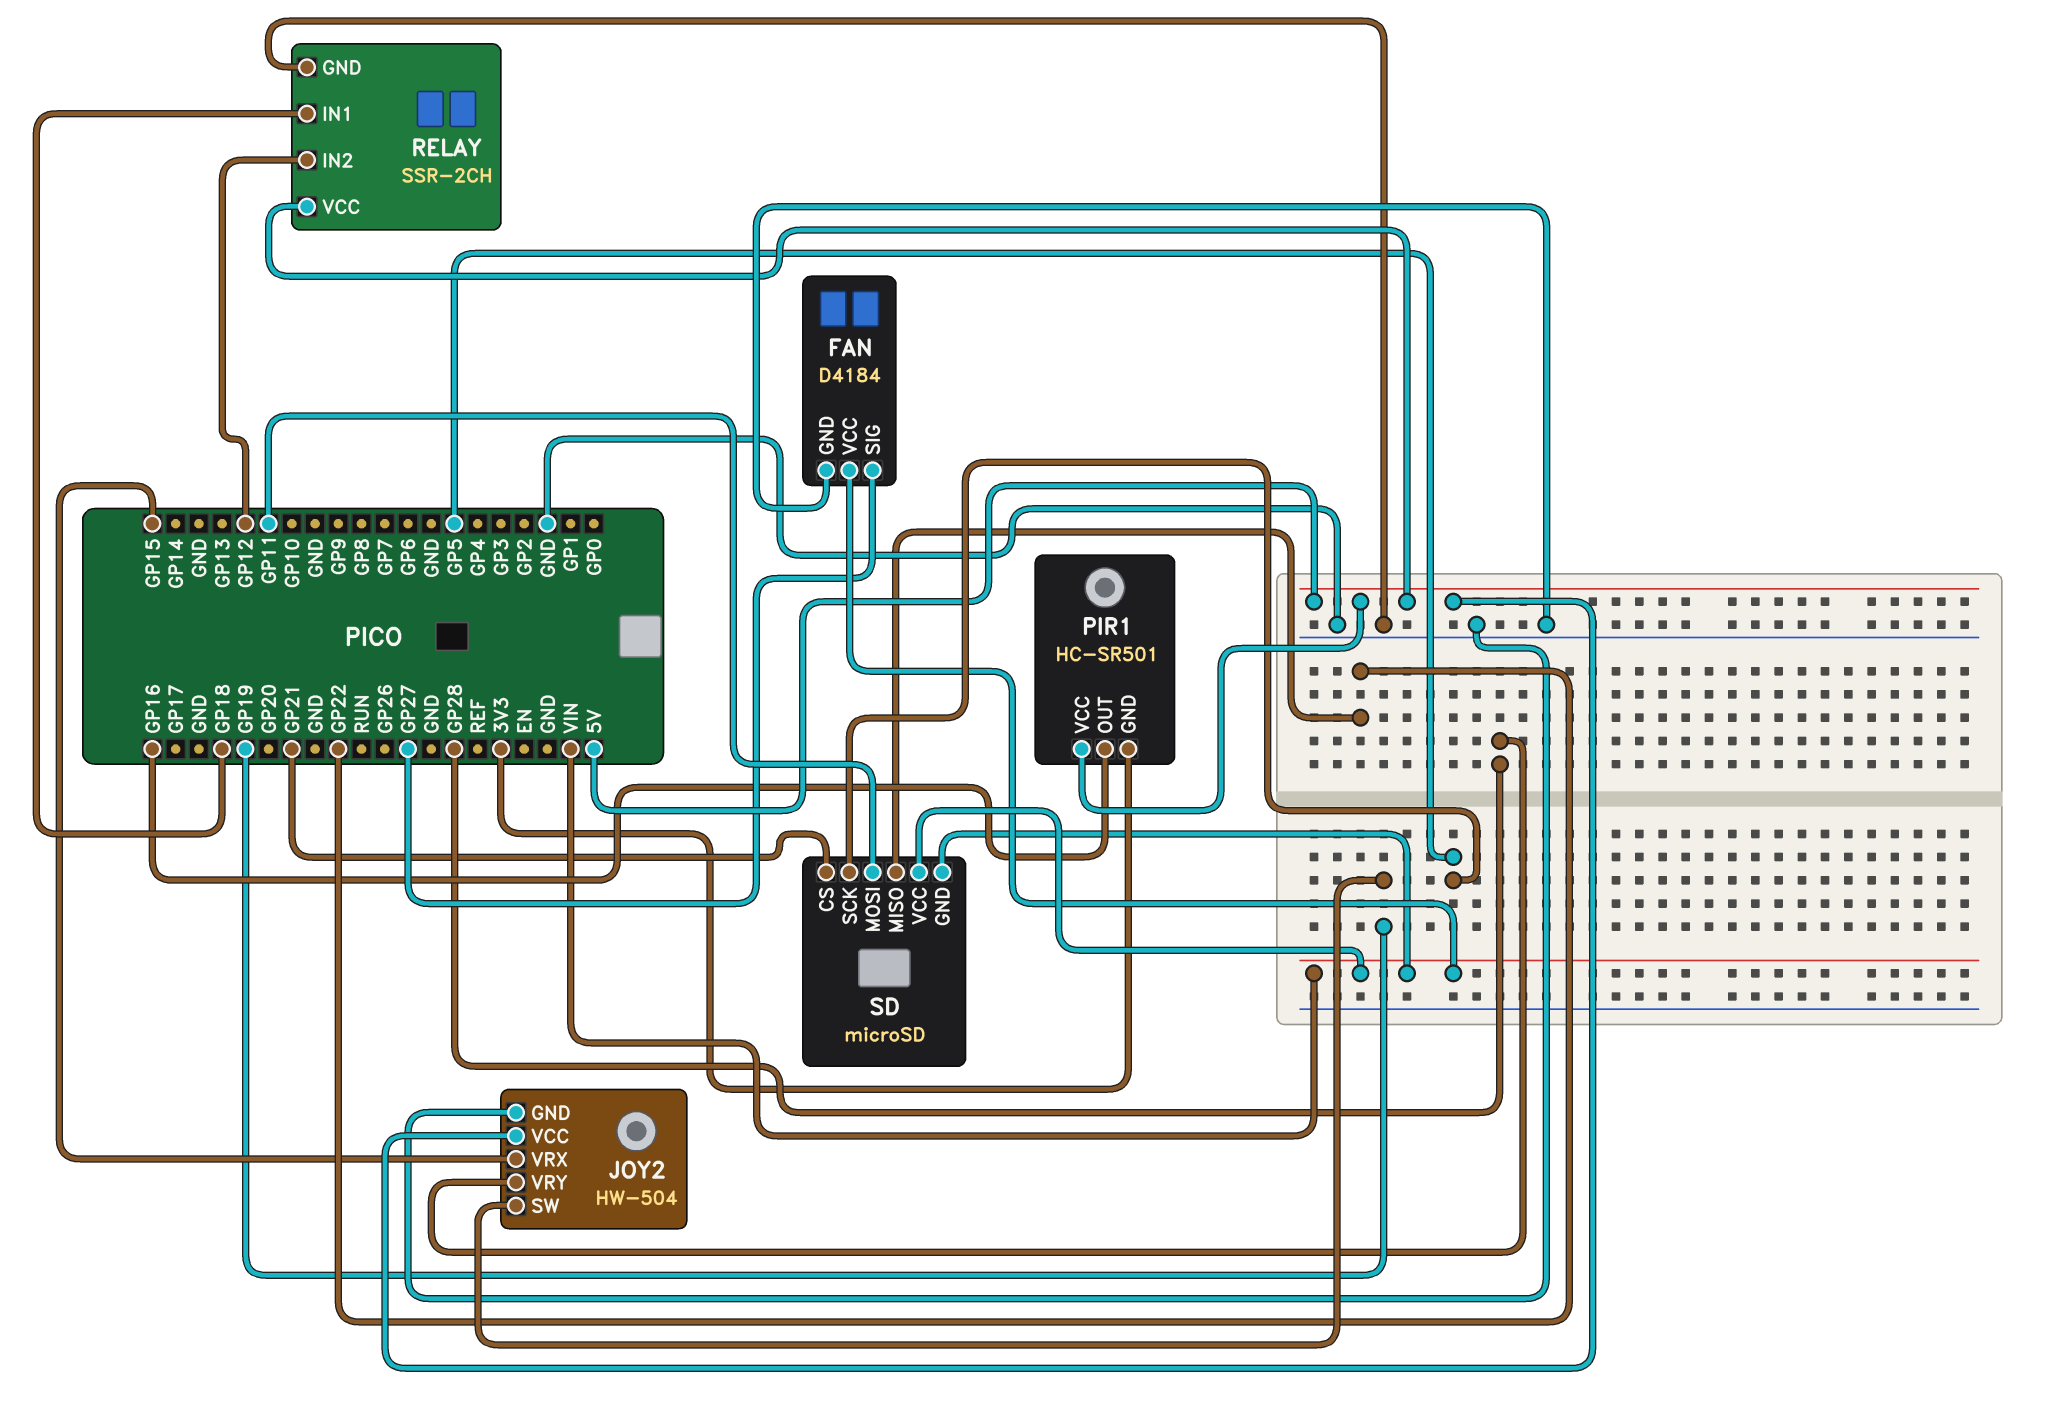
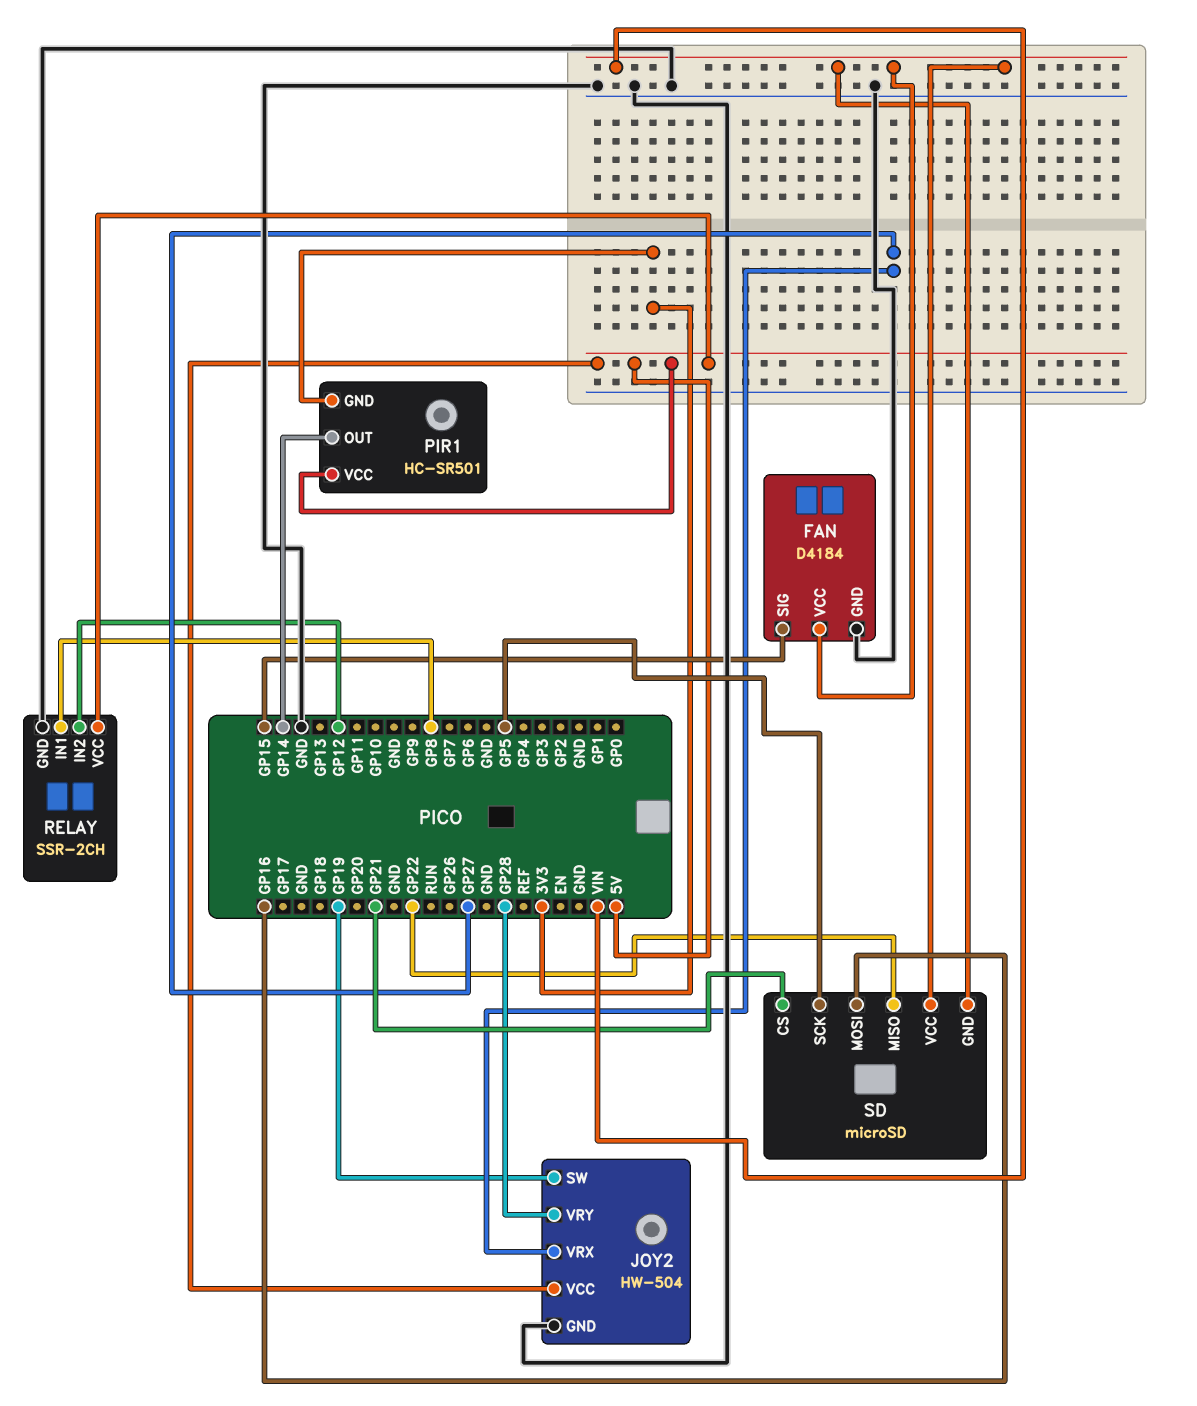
FAN pin SIG: GP27 -> GP15
JOY2 pin VRX: GP15 -> GP27
PIR1 pin OUT: GP16 -> GP14
RELAY pin IN1: GP18 -> GP8
SD pin MOSI: GP11 -> GP16

